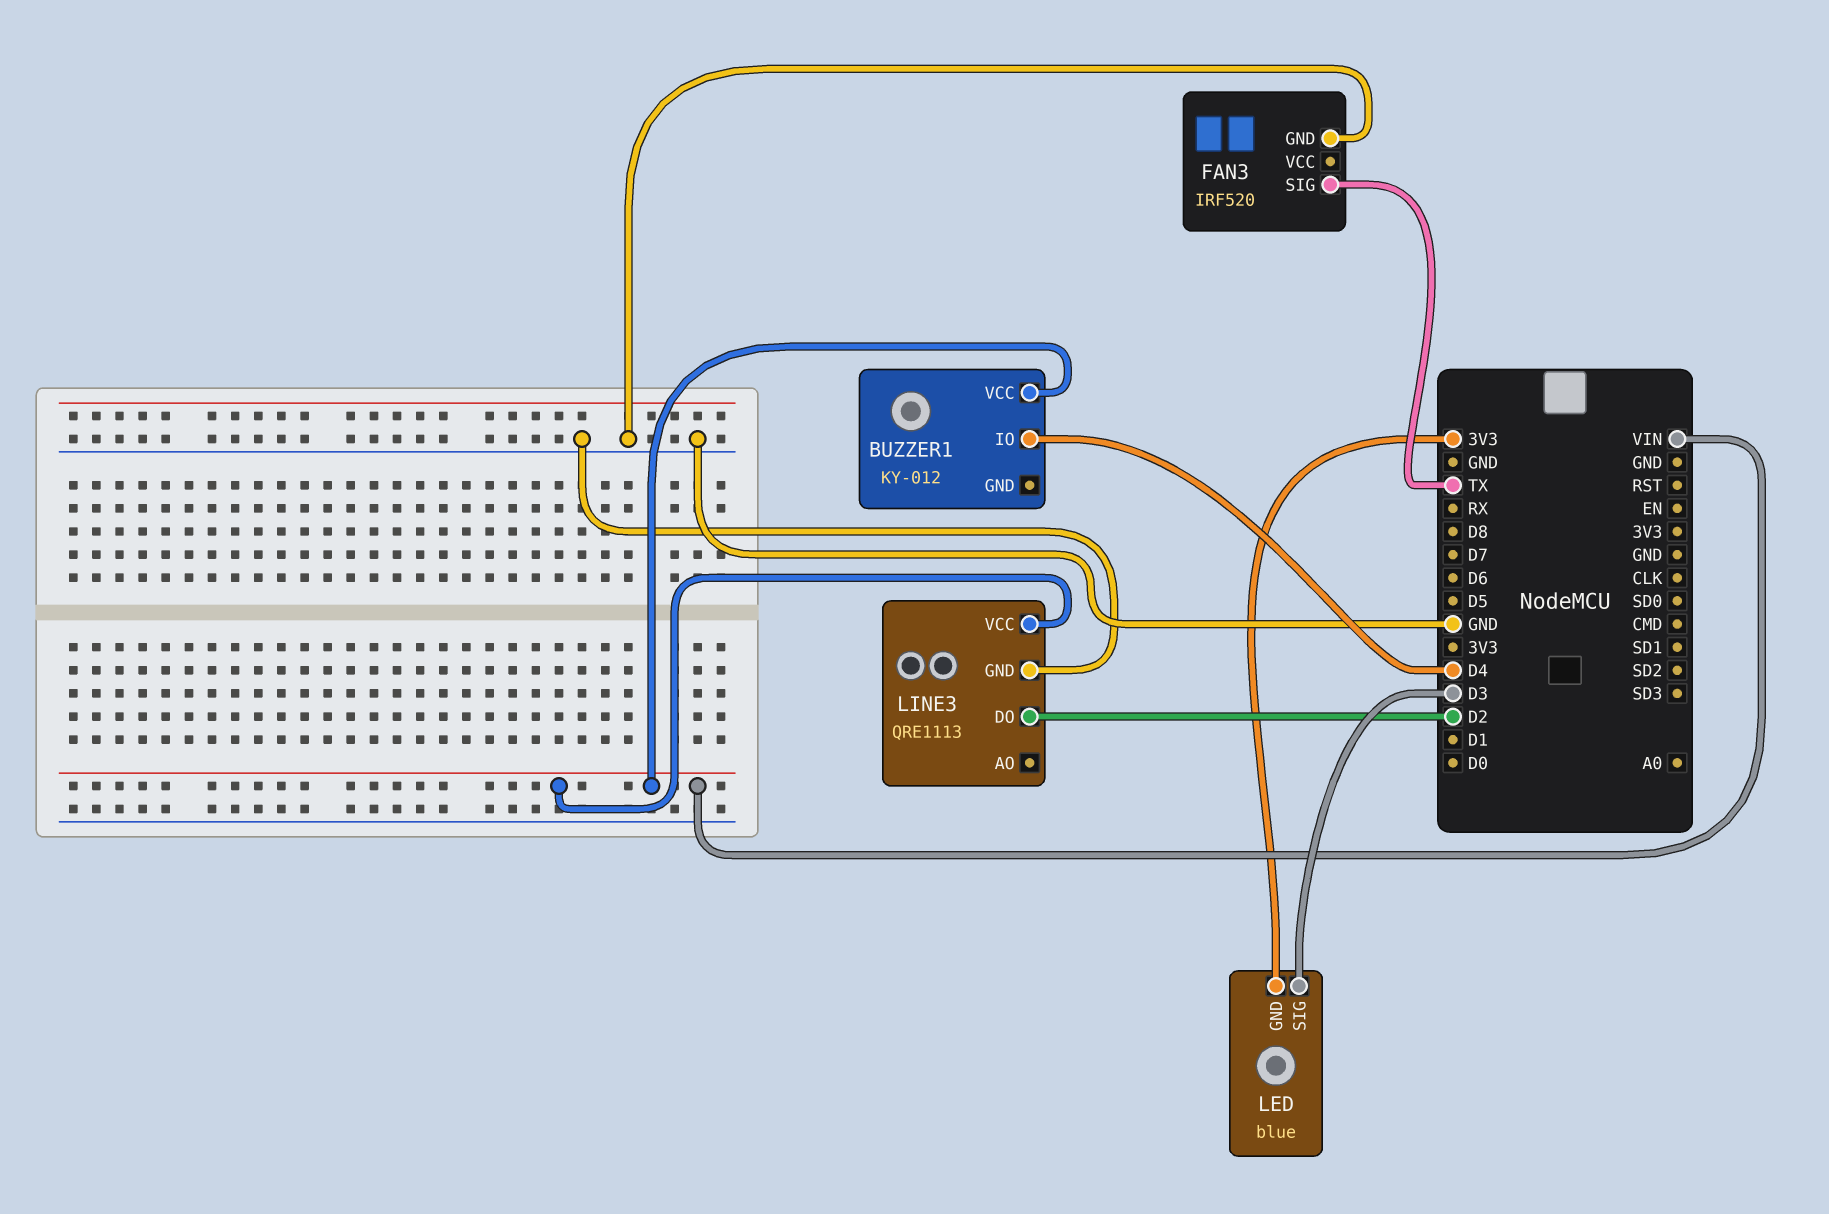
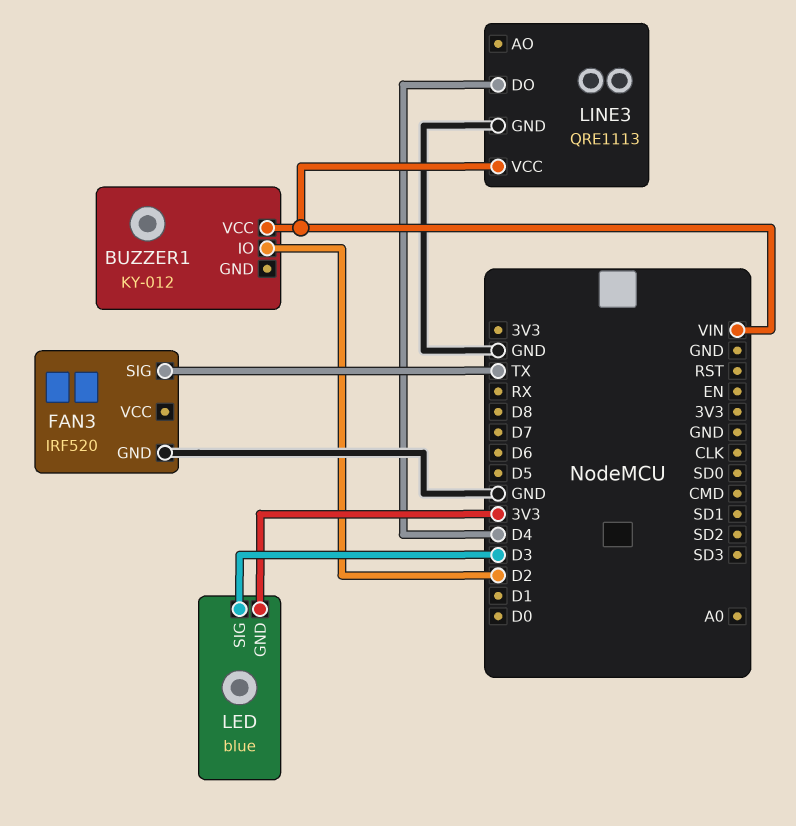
BUZZER1 pin IO: D4 -> D2
LINE3 pin DO: D2 -> D4

